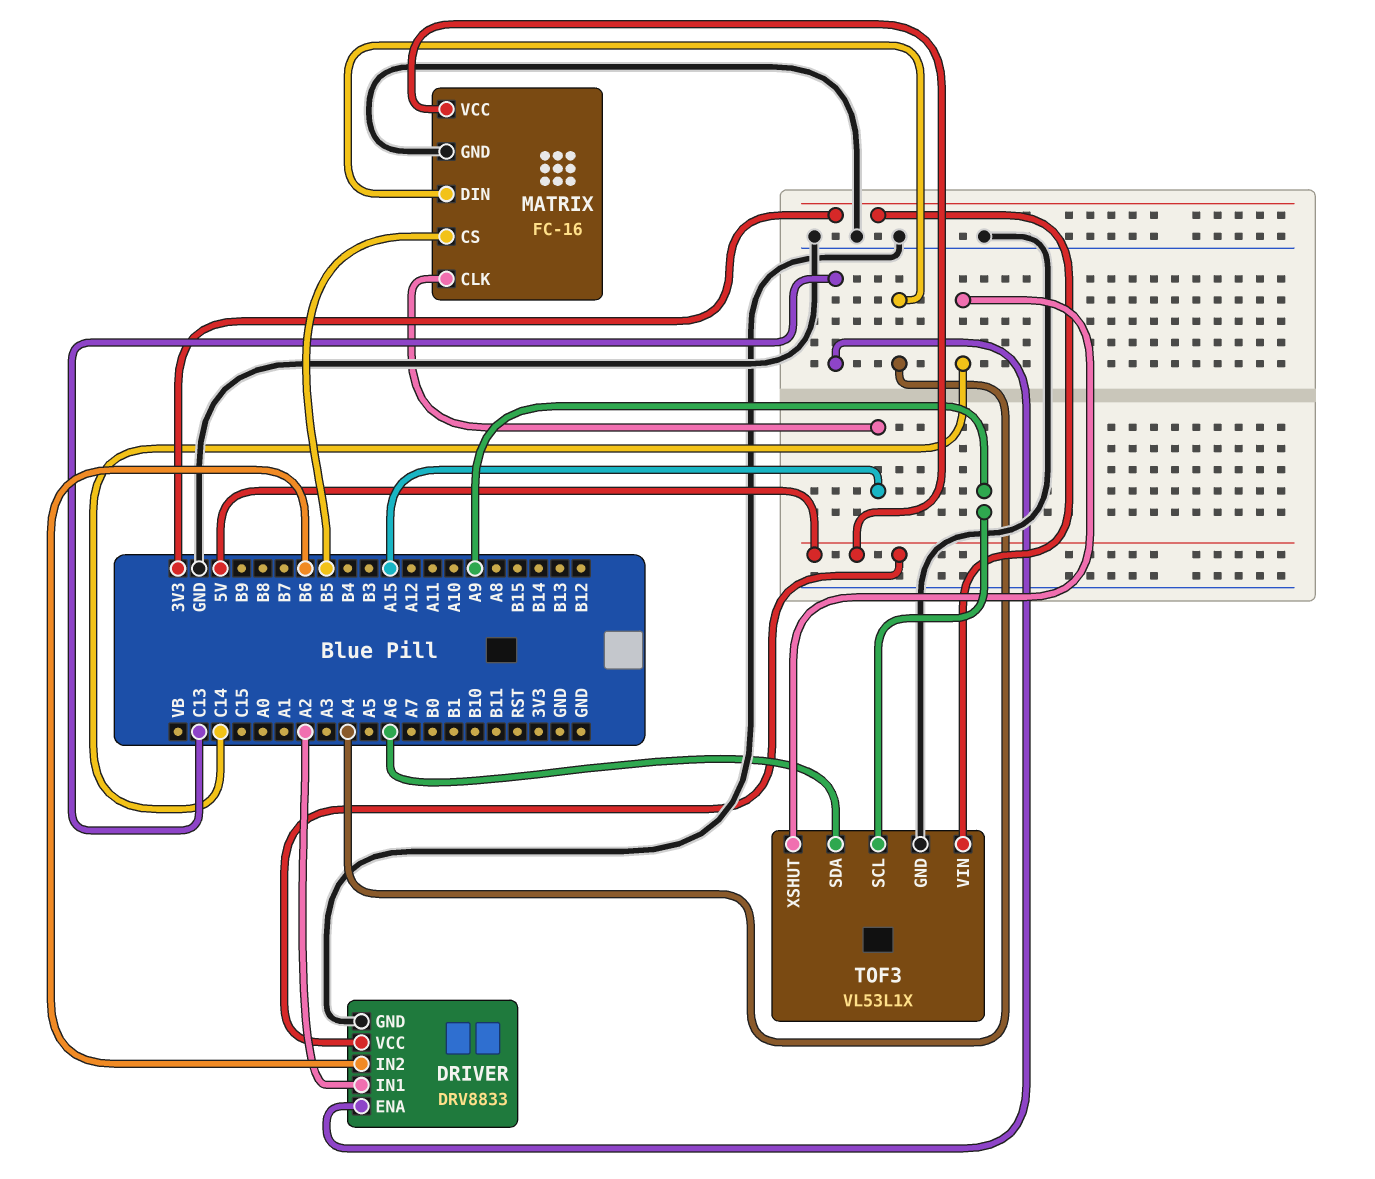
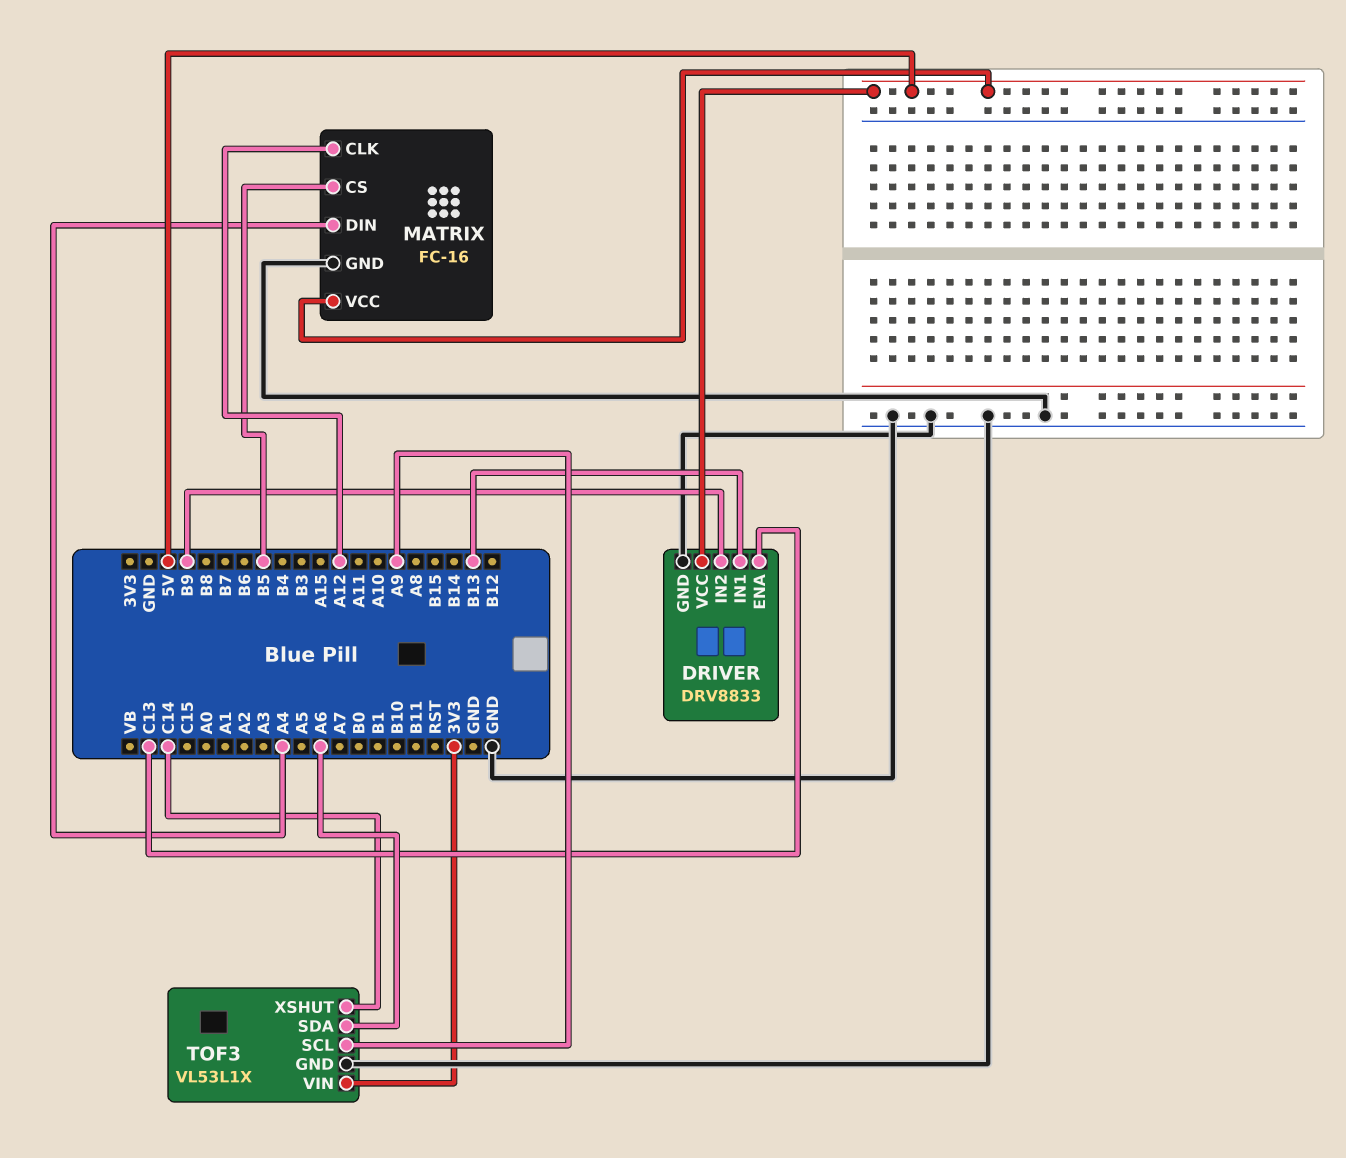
DRIVER pin IN1: A2 -> B13
DRIVER pin IN2: B6 -> B9
MATRIX pin CLK: A15 -> A12

